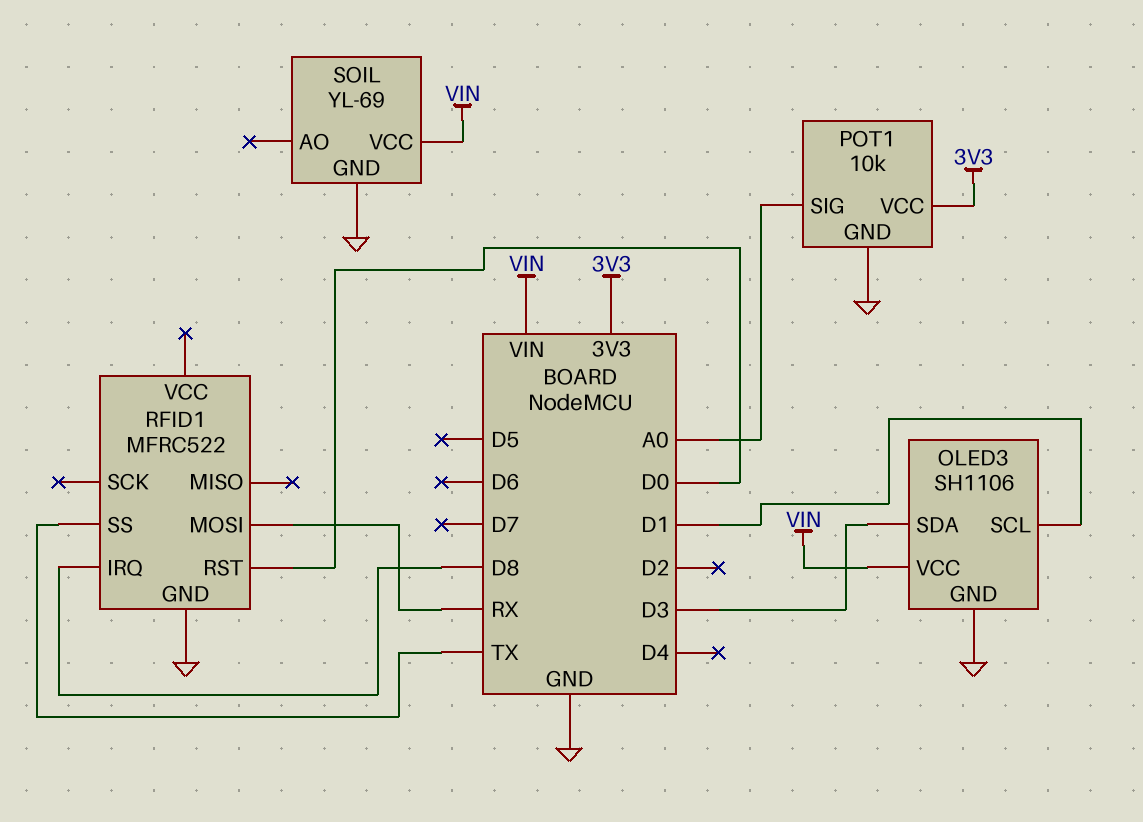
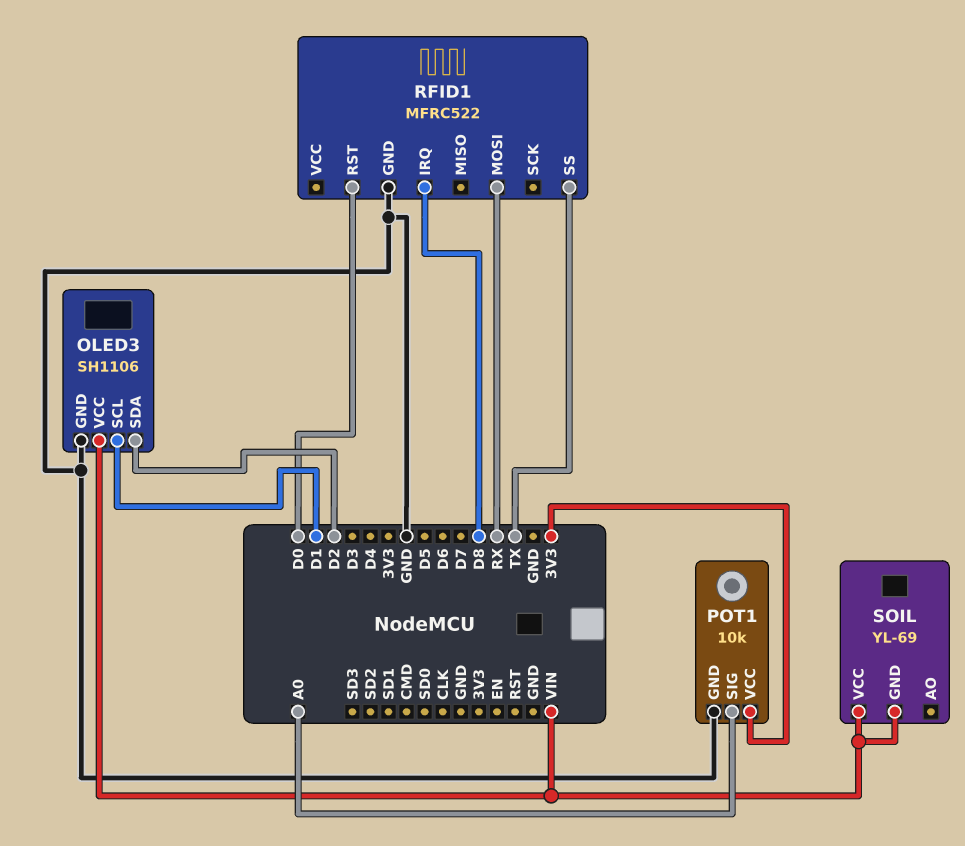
OLED3 pin SDA: D3 -> D2
SOIL pin GND: GND -> VIN

